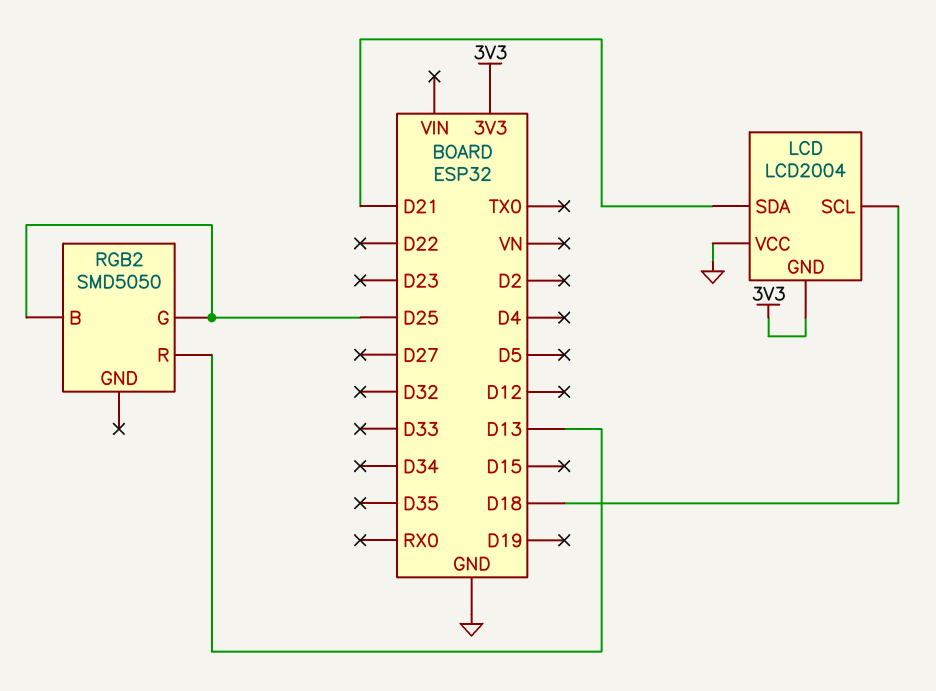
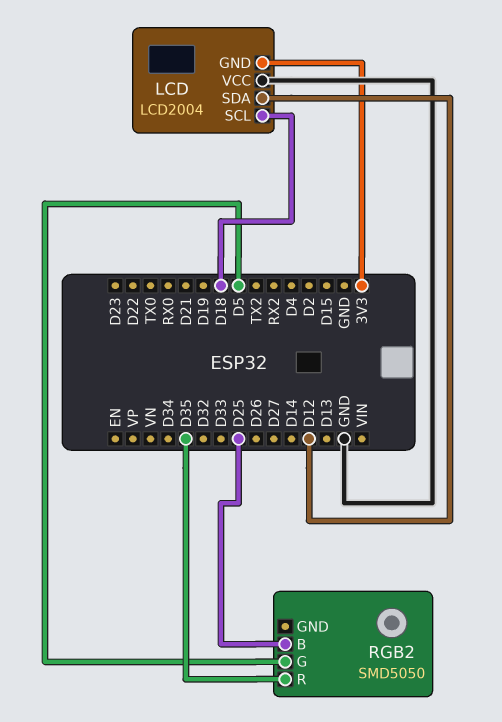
LCD pin SDA: D21 -> D12
RGB2 pin G: D25 -> D5
RGB2 pin R: D13 -> D35

